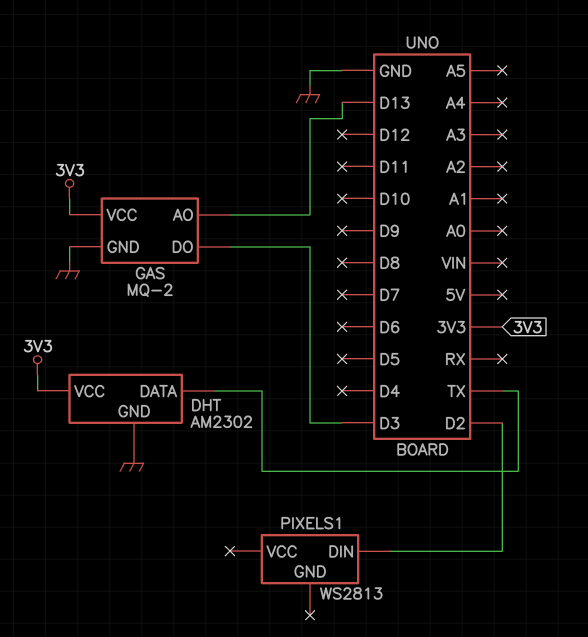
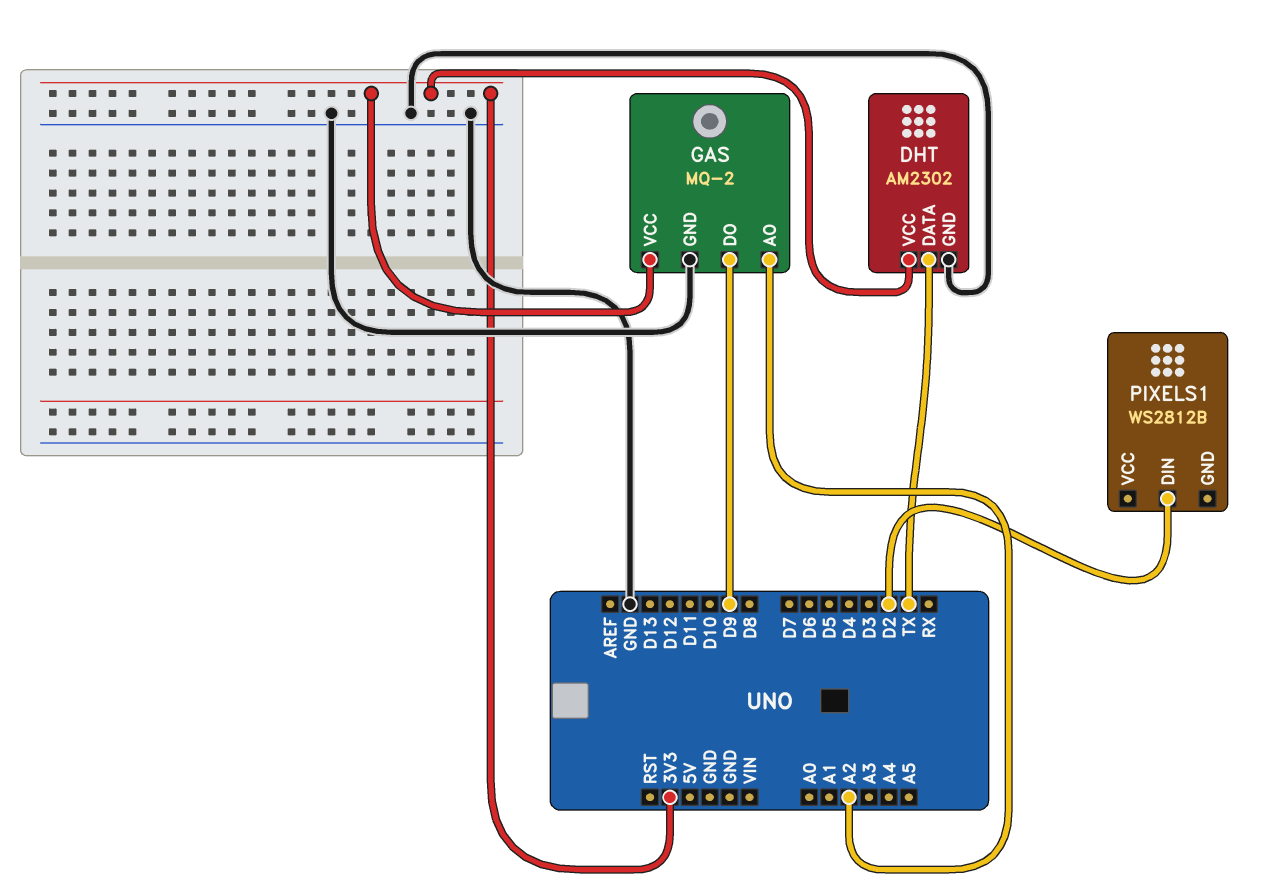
GAS pin AO: D13 -> A2
GAS pin DO: D3 -> D9
PIXELS1: WS2813 -> WS2812B

